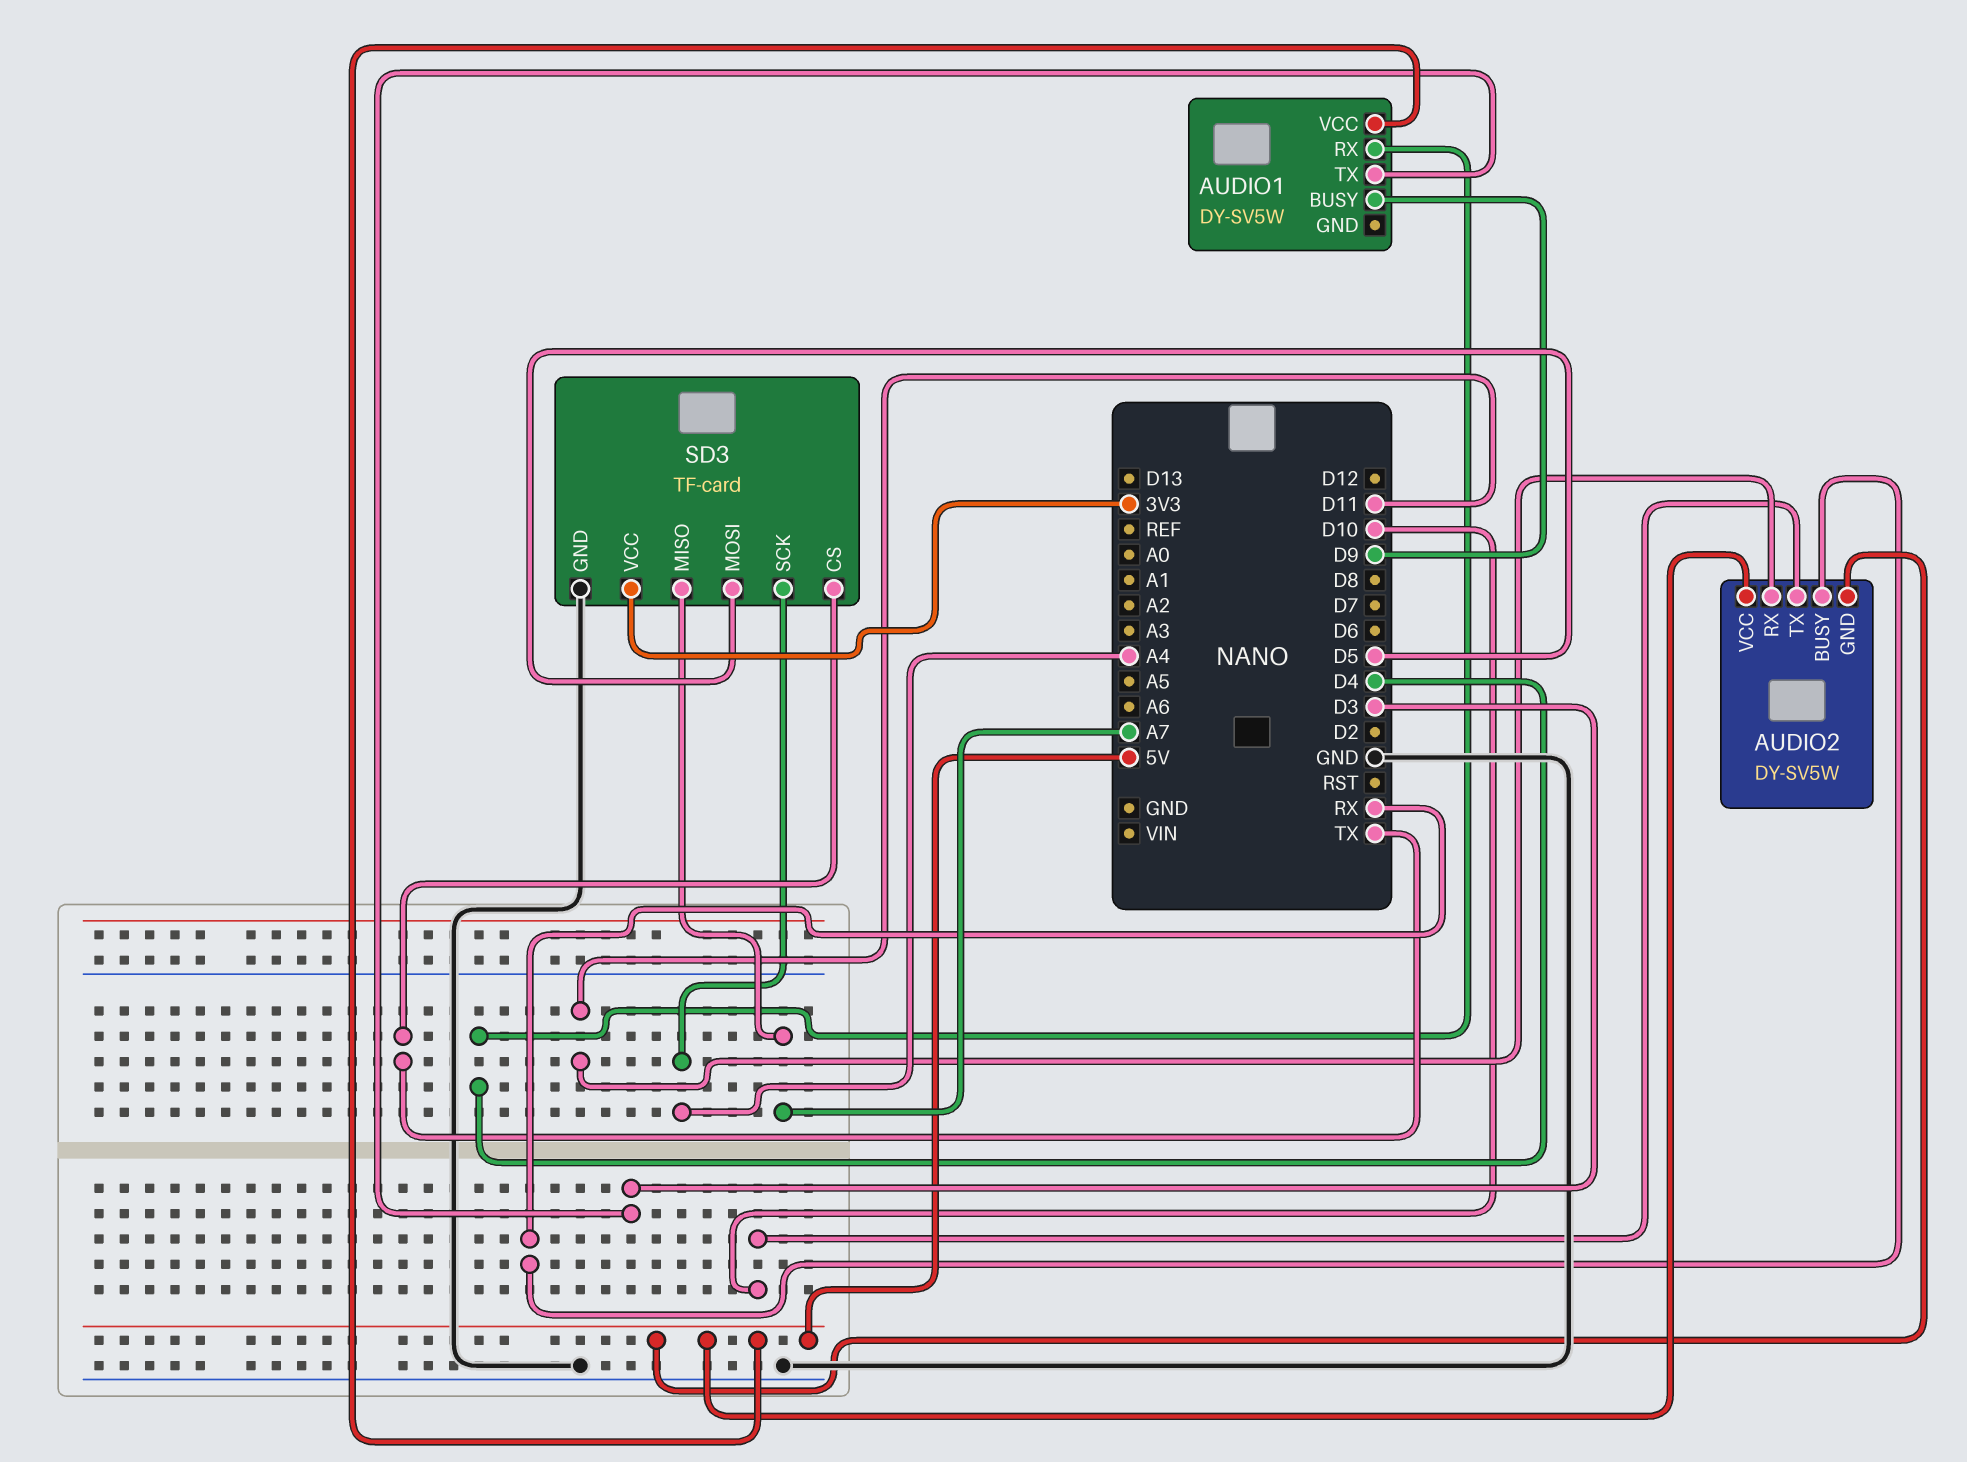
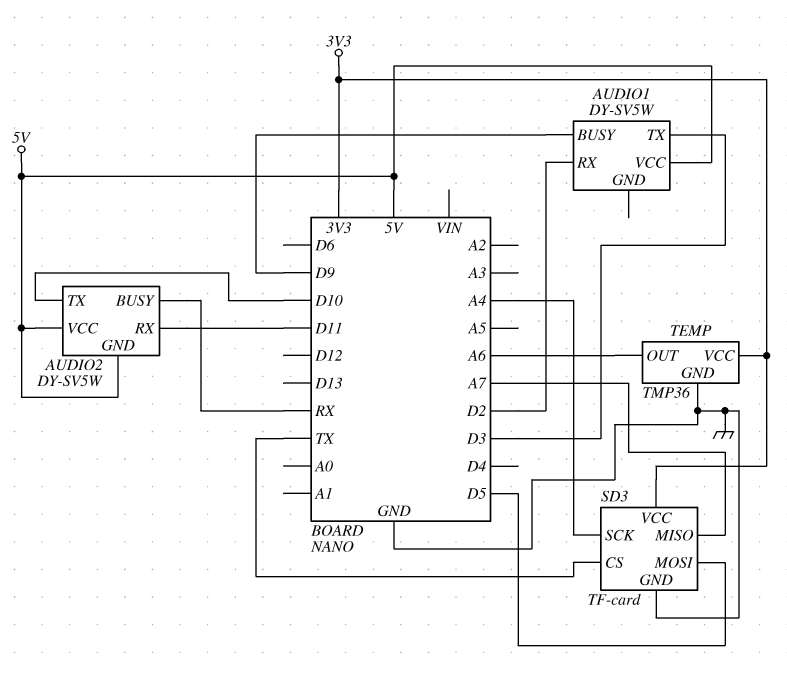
AUDIO1 pin RX: D4 -> D2
TEMP: none -> TMP36
TEMP pin GND: none -> GND
TEMP pin OUT: none -> A6
TEMP pin VCC: none -> 3V3

